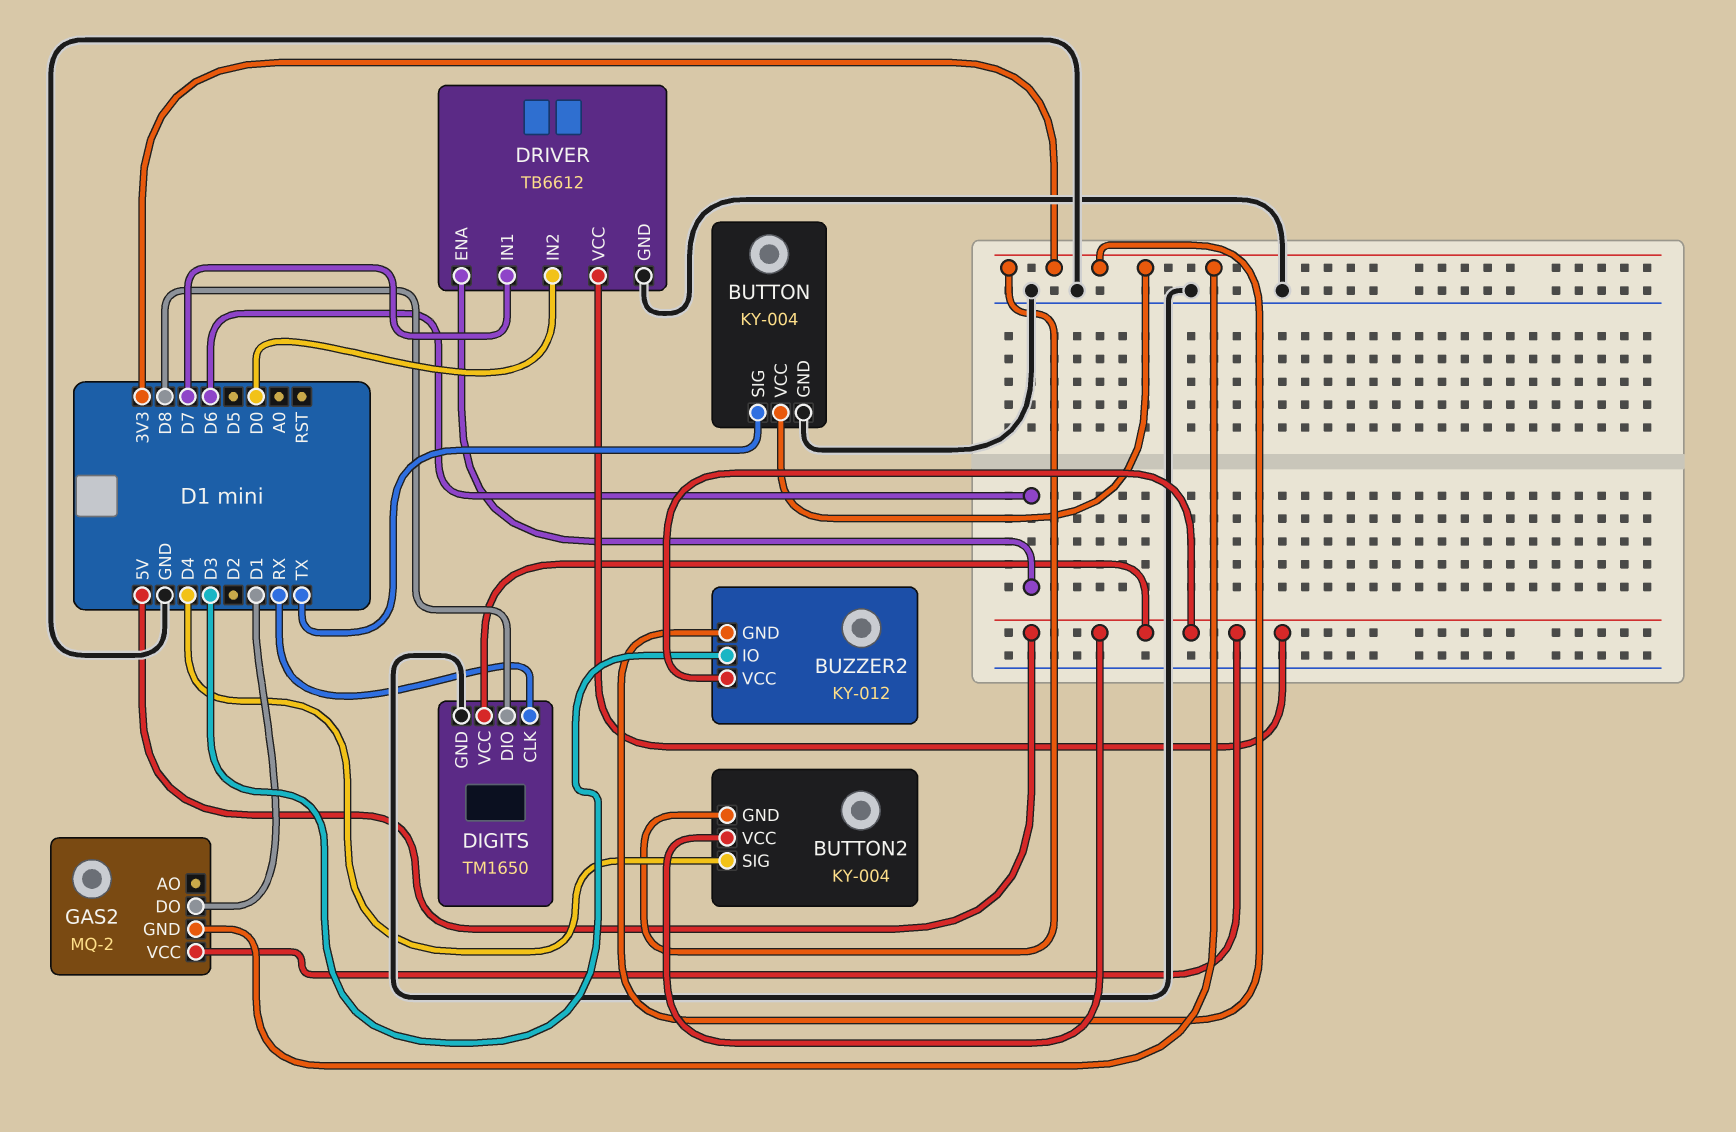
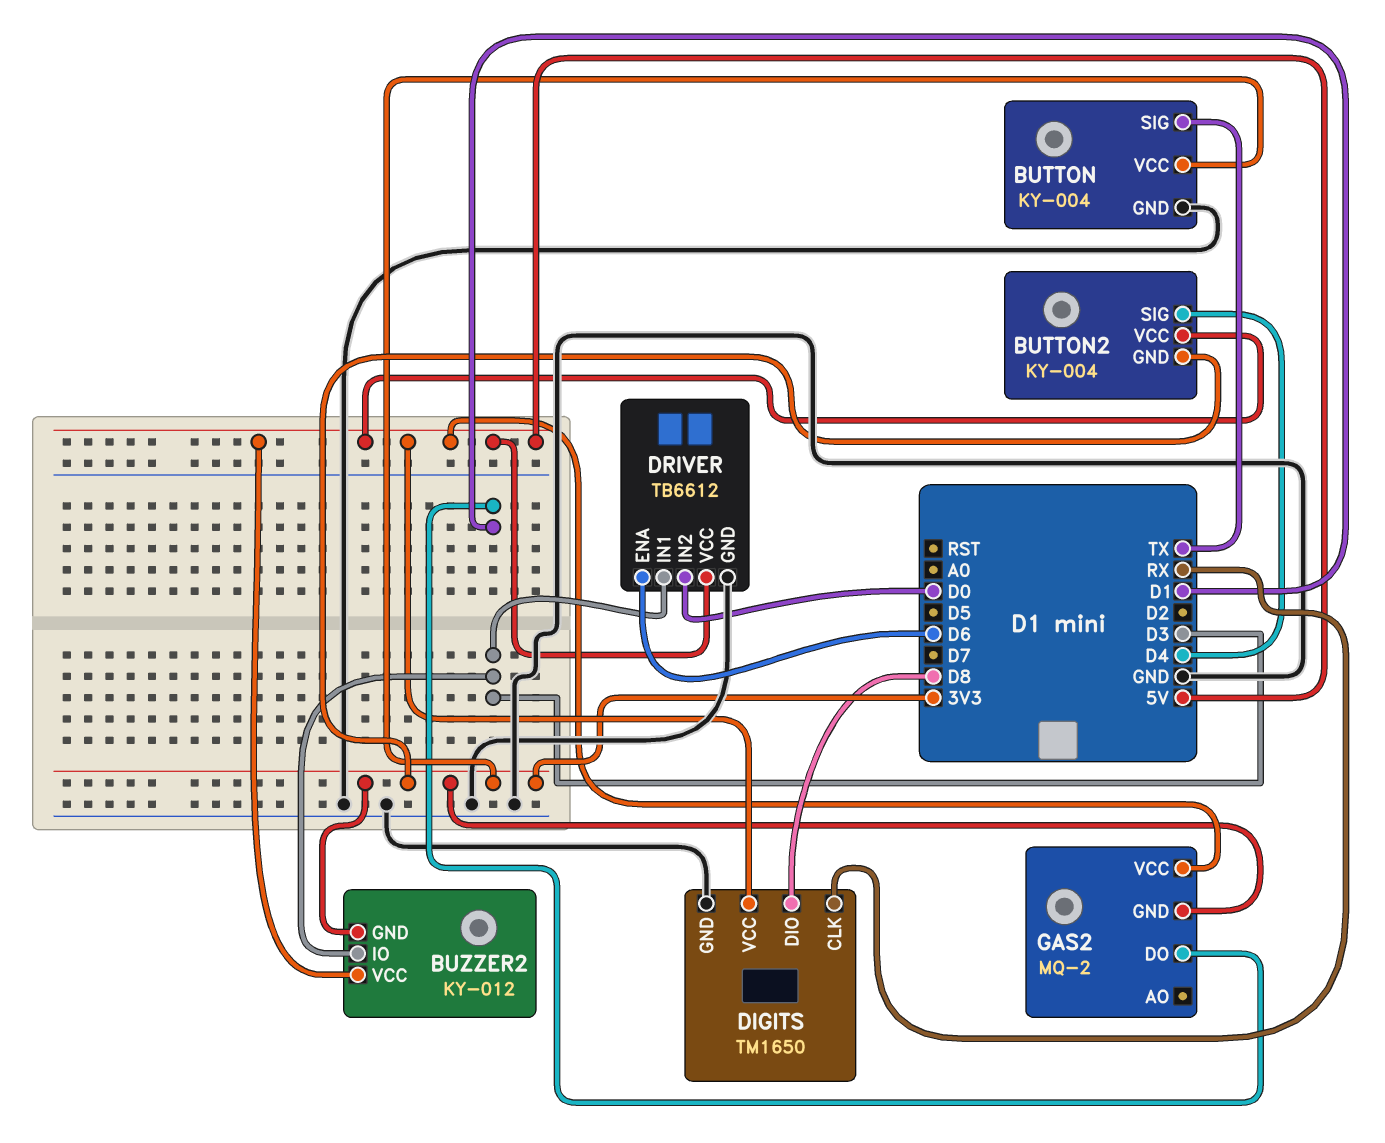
DRIVER pin IN1: D7 -> D3

